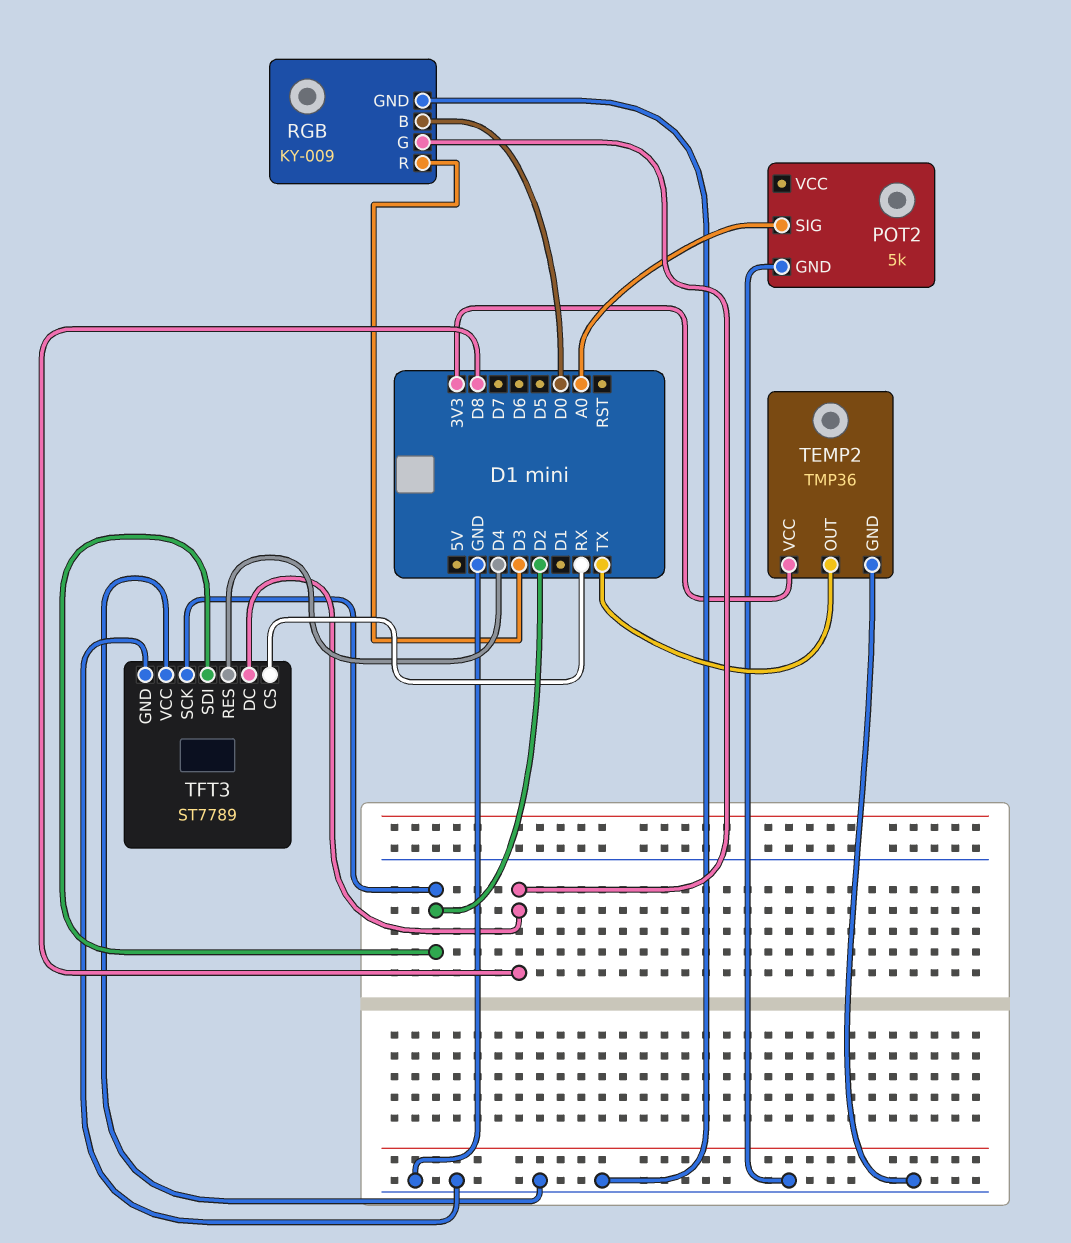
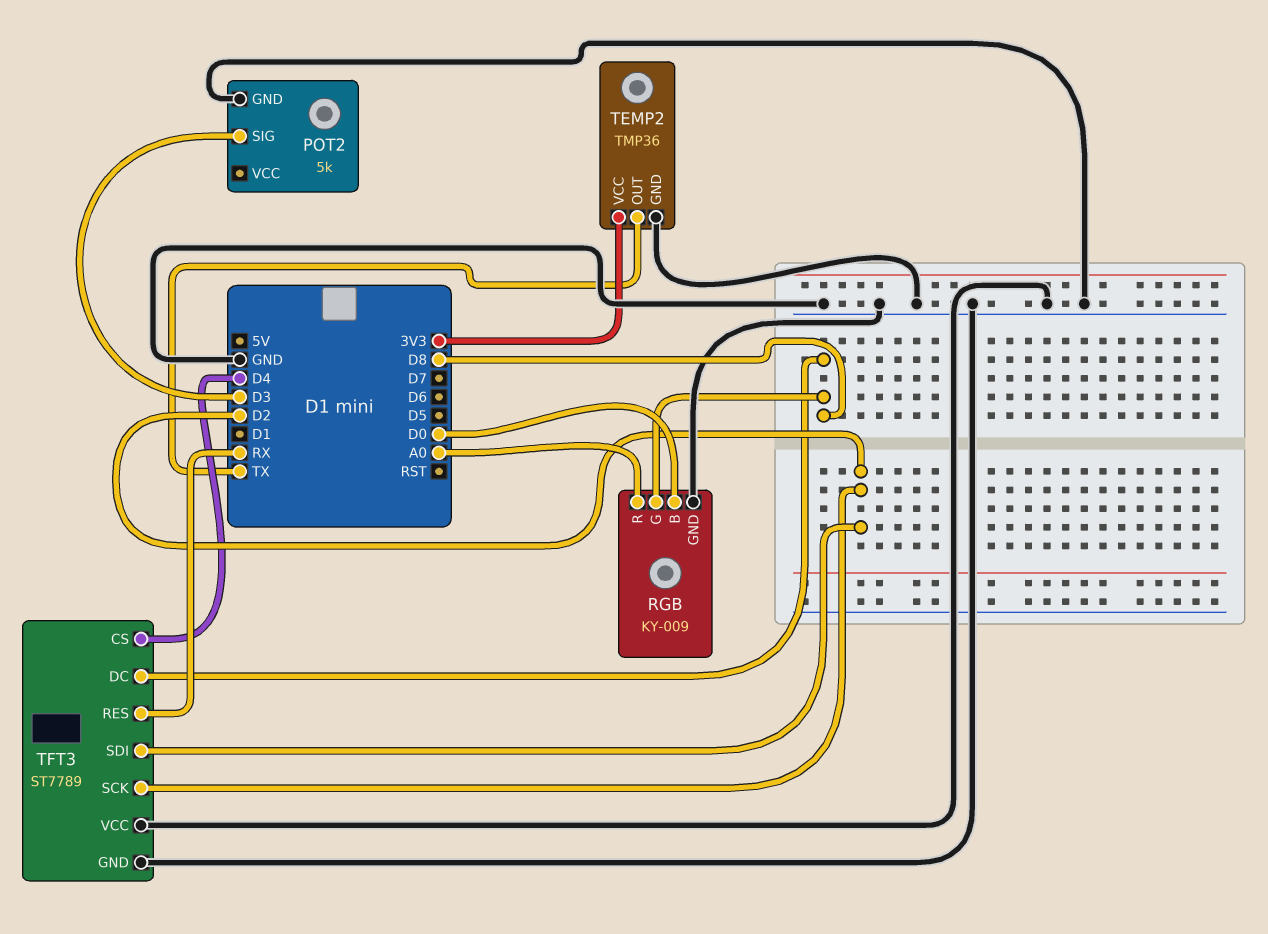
POT2 pin SIG: A0 -> D3
RGB pin R: D3 -> A0
TFT3 pin CS: RX -> D4
TFT3 pin RES: D4 -> RX

